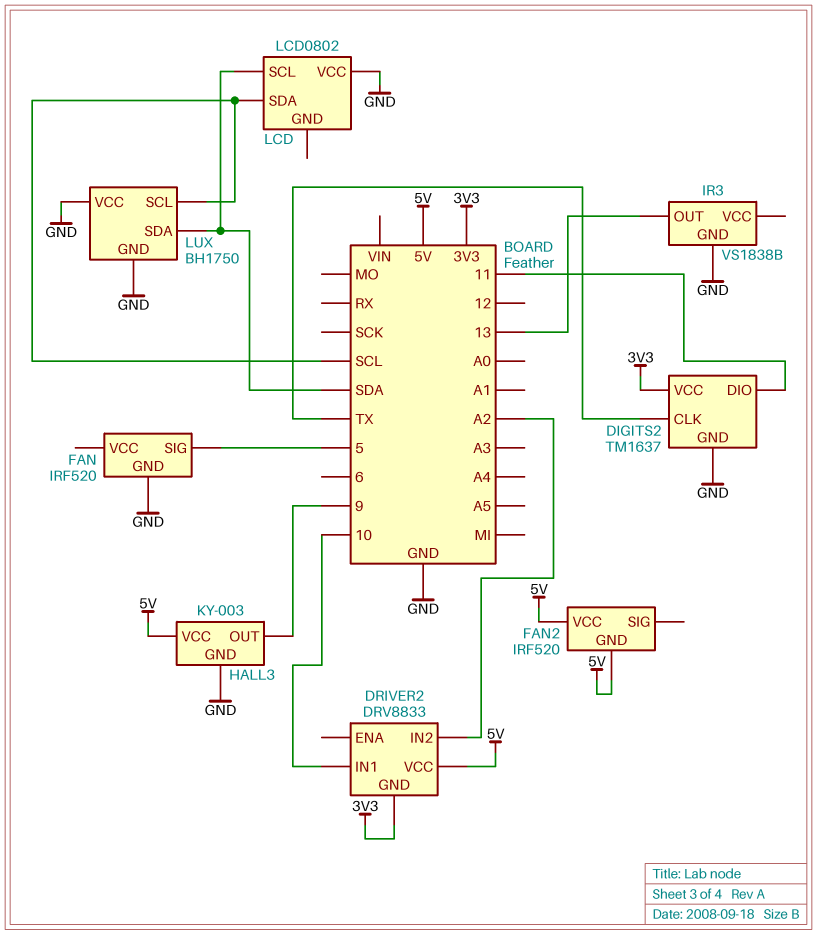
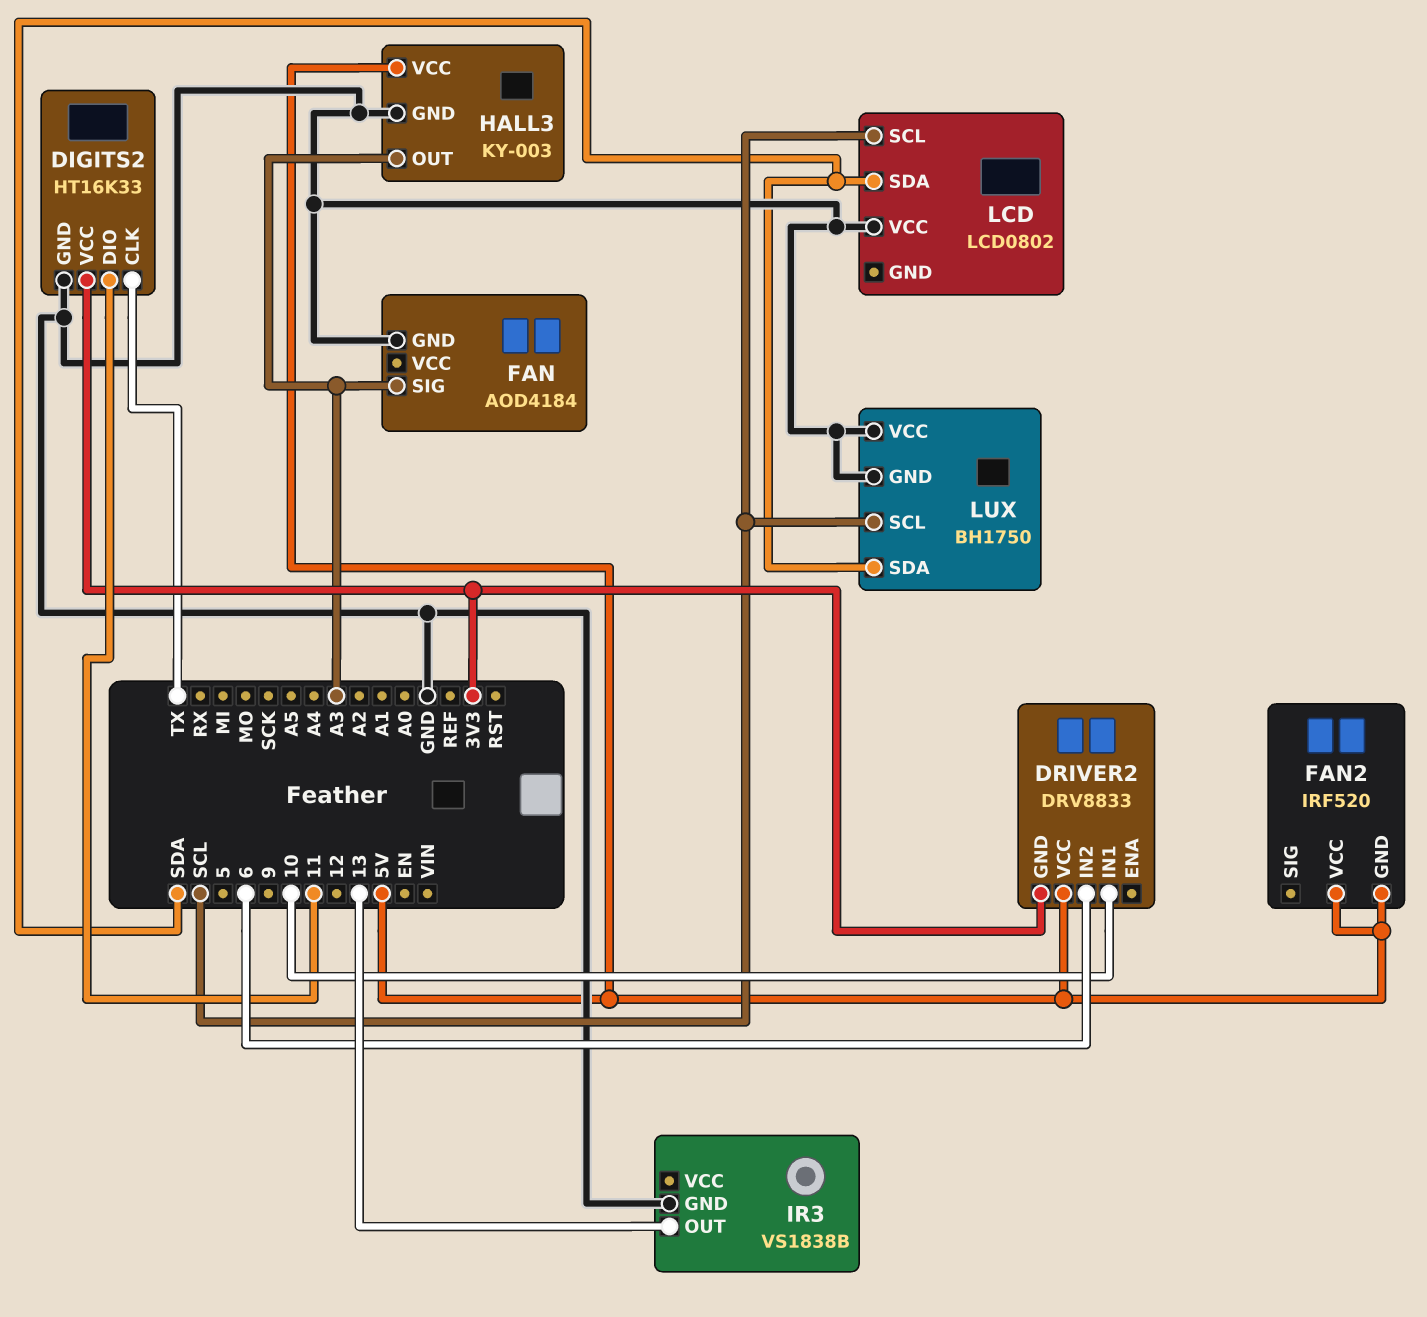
DIGITS2: TM1637 -> HT16K33
DRIVER2 pin IN2: A2 -> 6
FAN: IRF520 -> AOD4184
FAN pin SIG: 5 -> A3
HALL3 pin OUT: 9 -> A3
LCD pin SCL: SDA -> SCL
LCD pin SDA: SCL -> SDA

